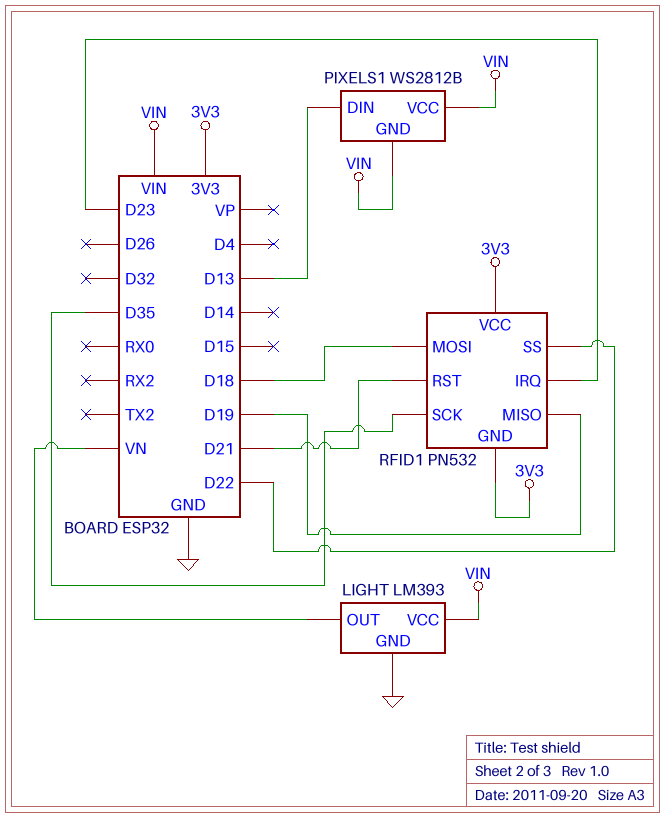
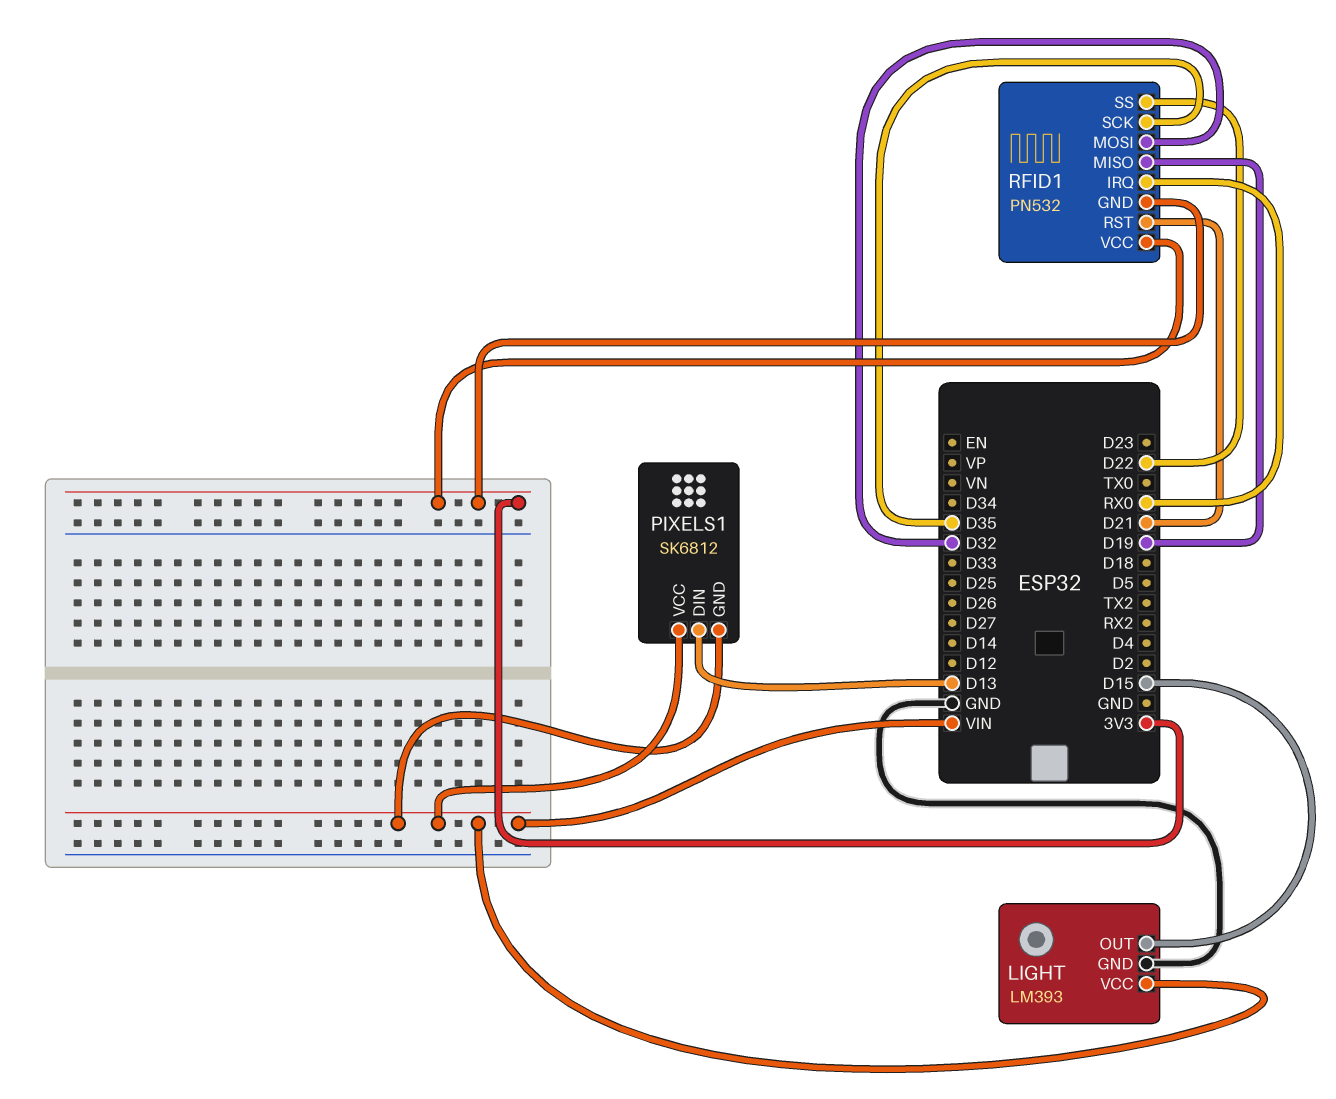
LIGHT pin OUT: VN -> D15
PIXELS1: WS2812B -> SK6812
RFID1 pin IRQ: D23 -> RX0
RFID1 pin MOSI: D18 -> D32

